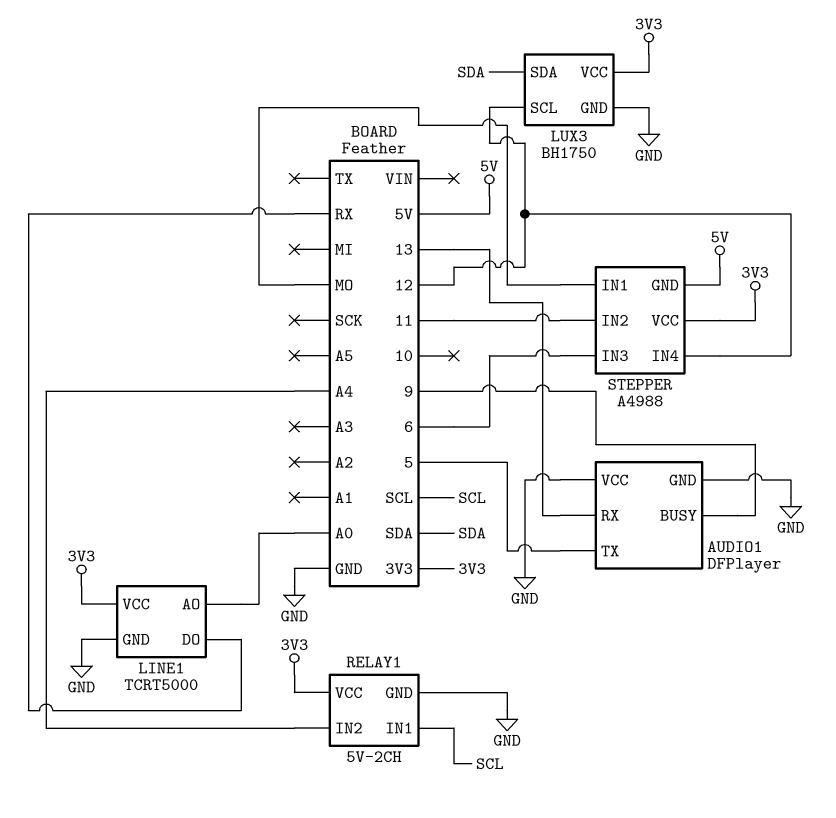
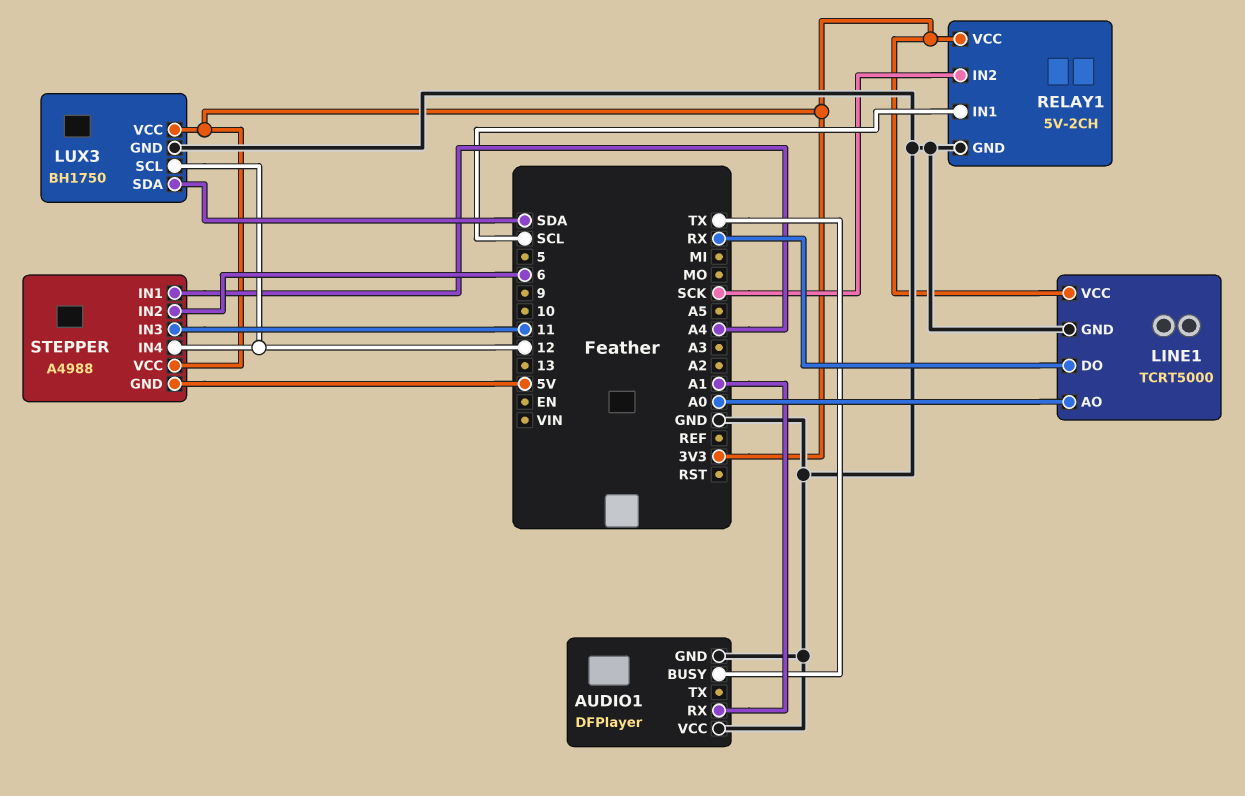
AUDIO1 pin BUSY: 9 -> TX
AUDIO1 pin RX: 13 -> A1
AUDIO1 pin TX: 5 -> none
RELAY1 pin IN2: A4 -> SCK
STEPPER pin IN1: MO -> A4
STEPPER pin IN2: 11 -> 6
STEPPER pin IN3: 6 -> 11

